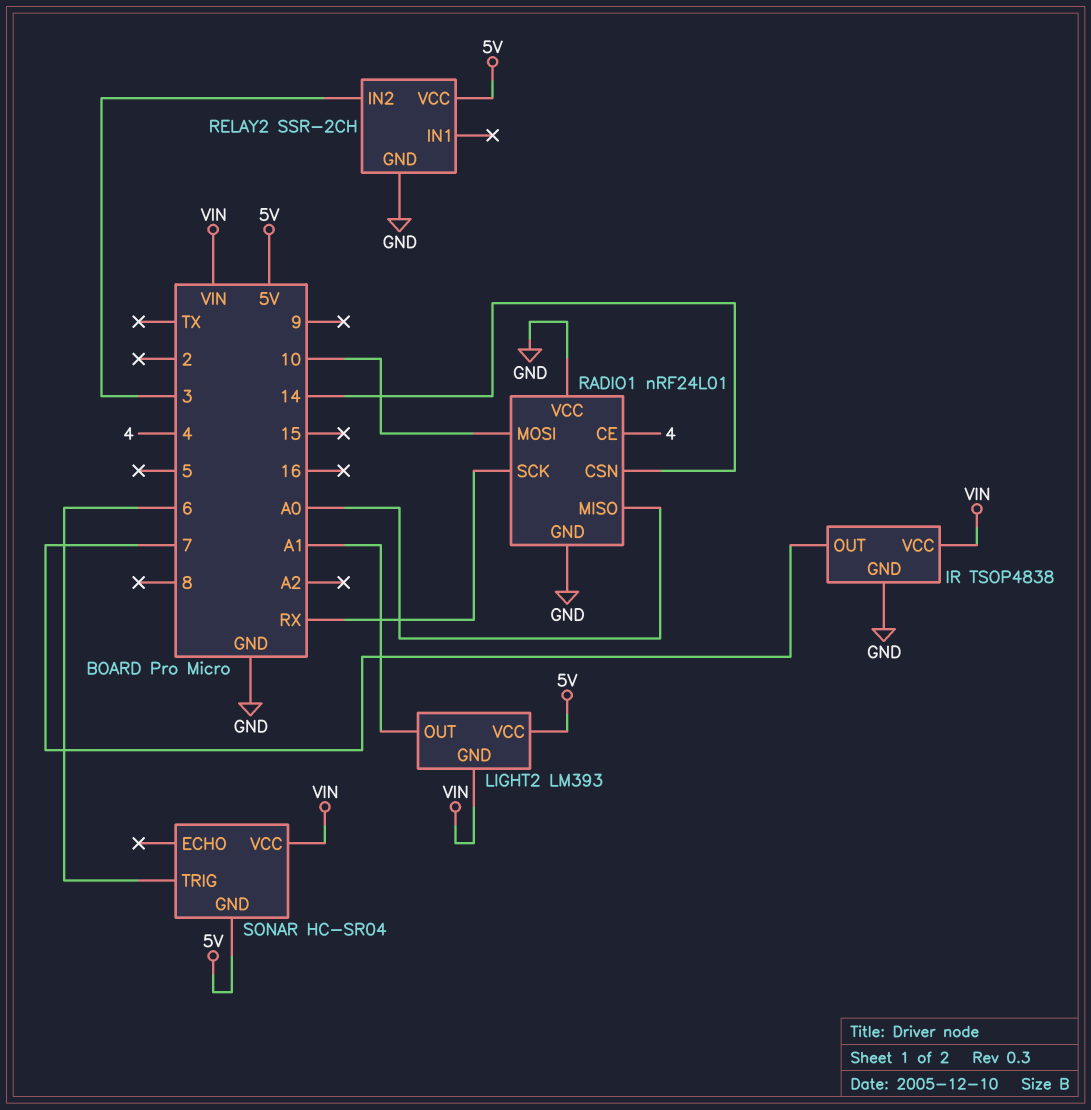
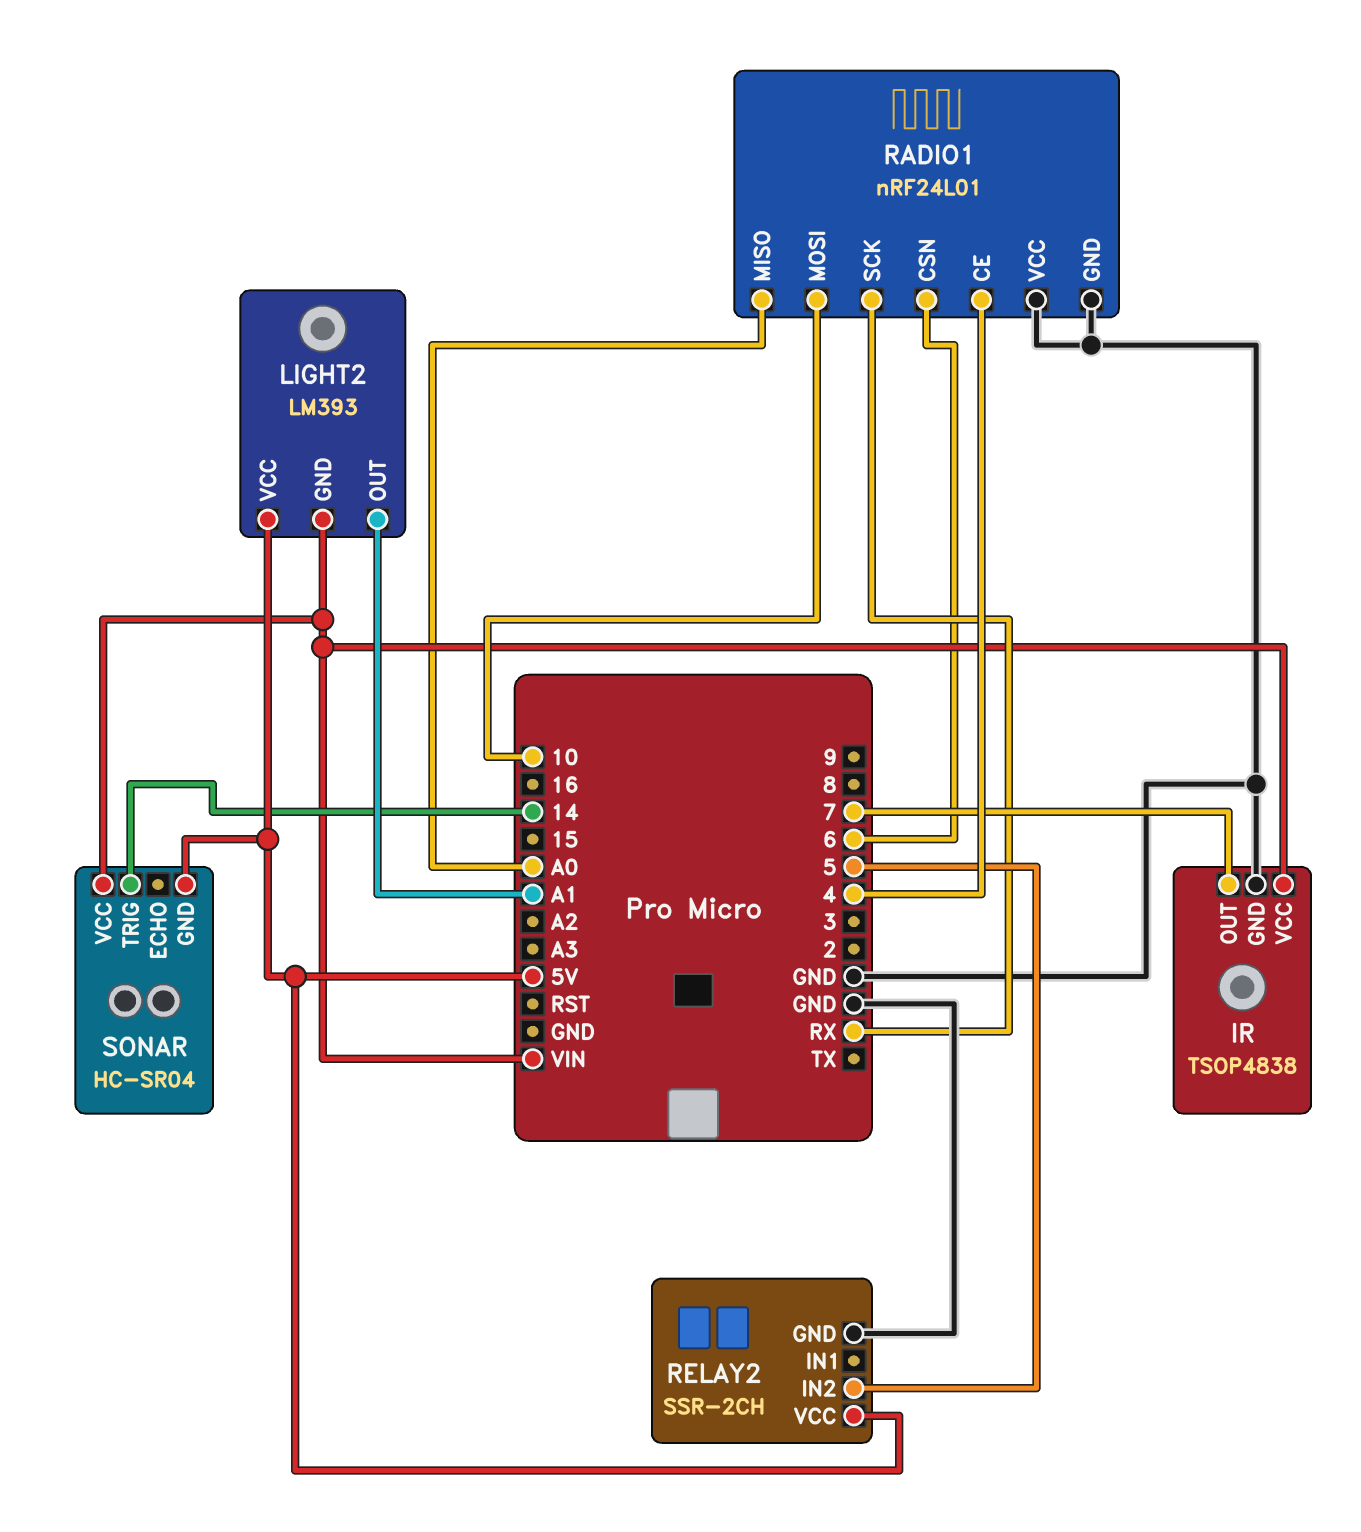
RADIO1 pin CSN: 14 -> 6
RELAY2 pin IN2: 3 -> 5
SONAR pin TRIG: 6 -> 14

